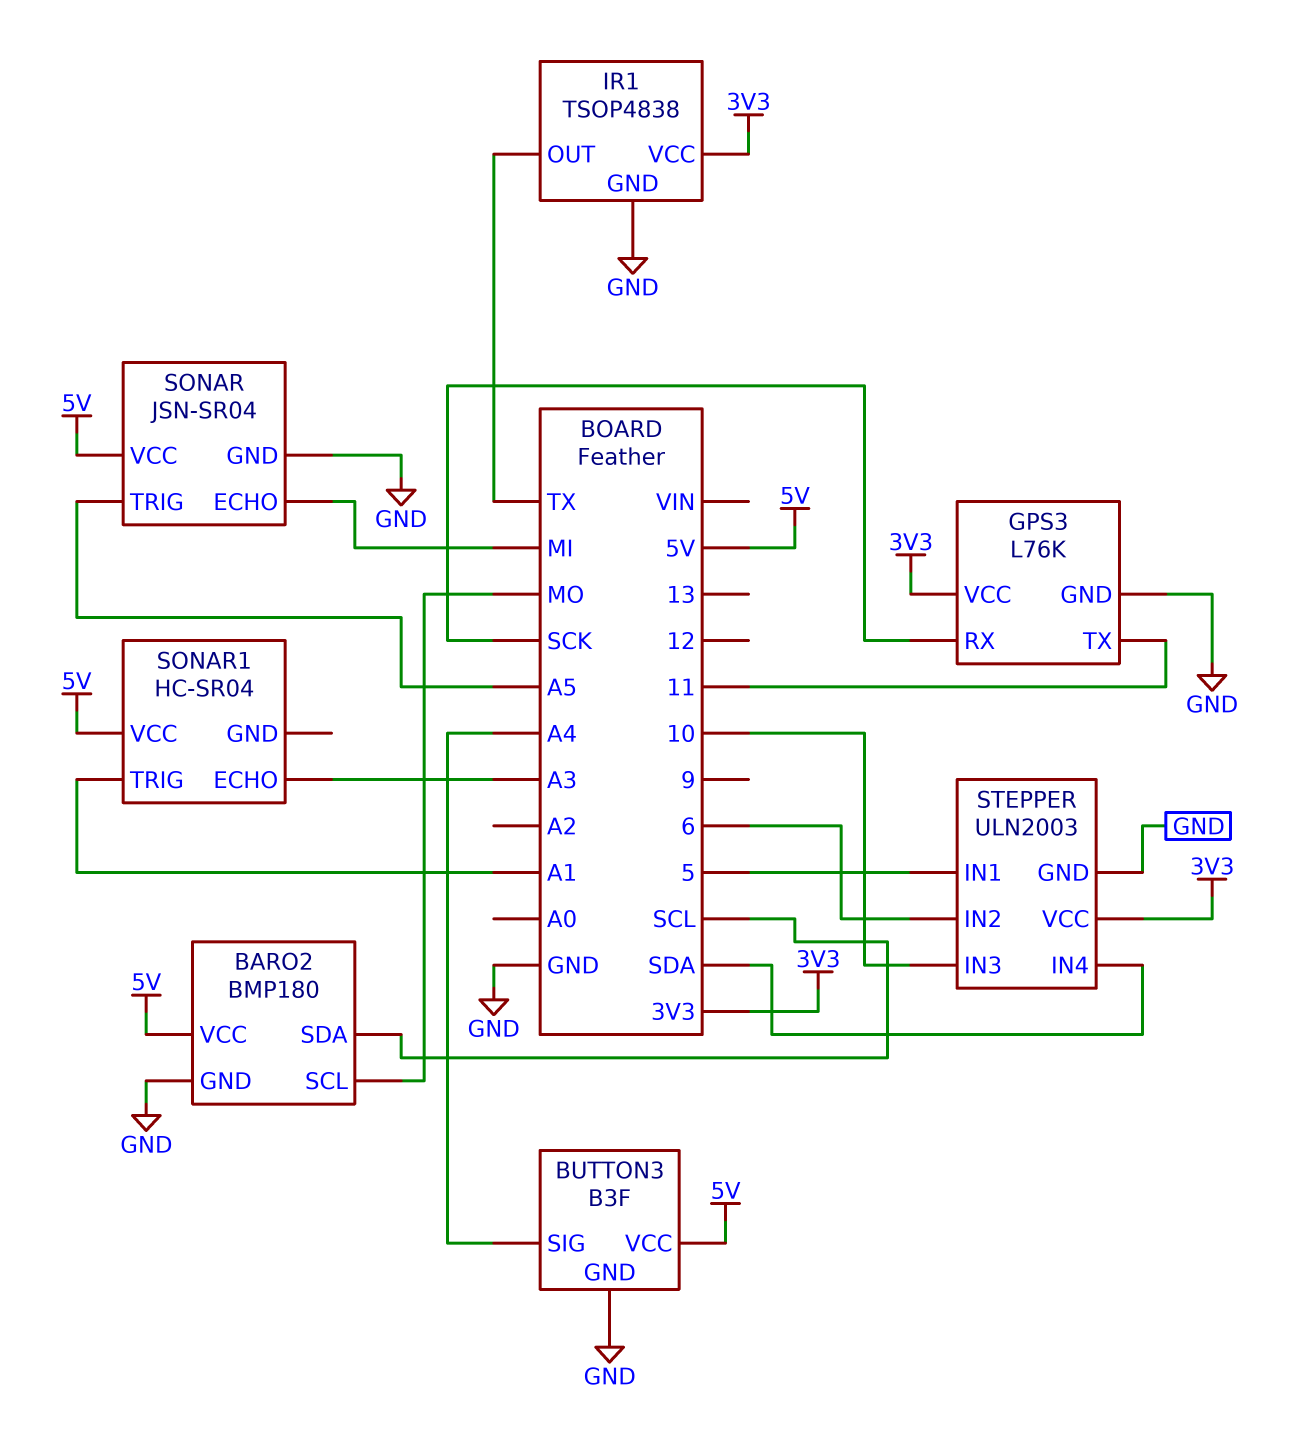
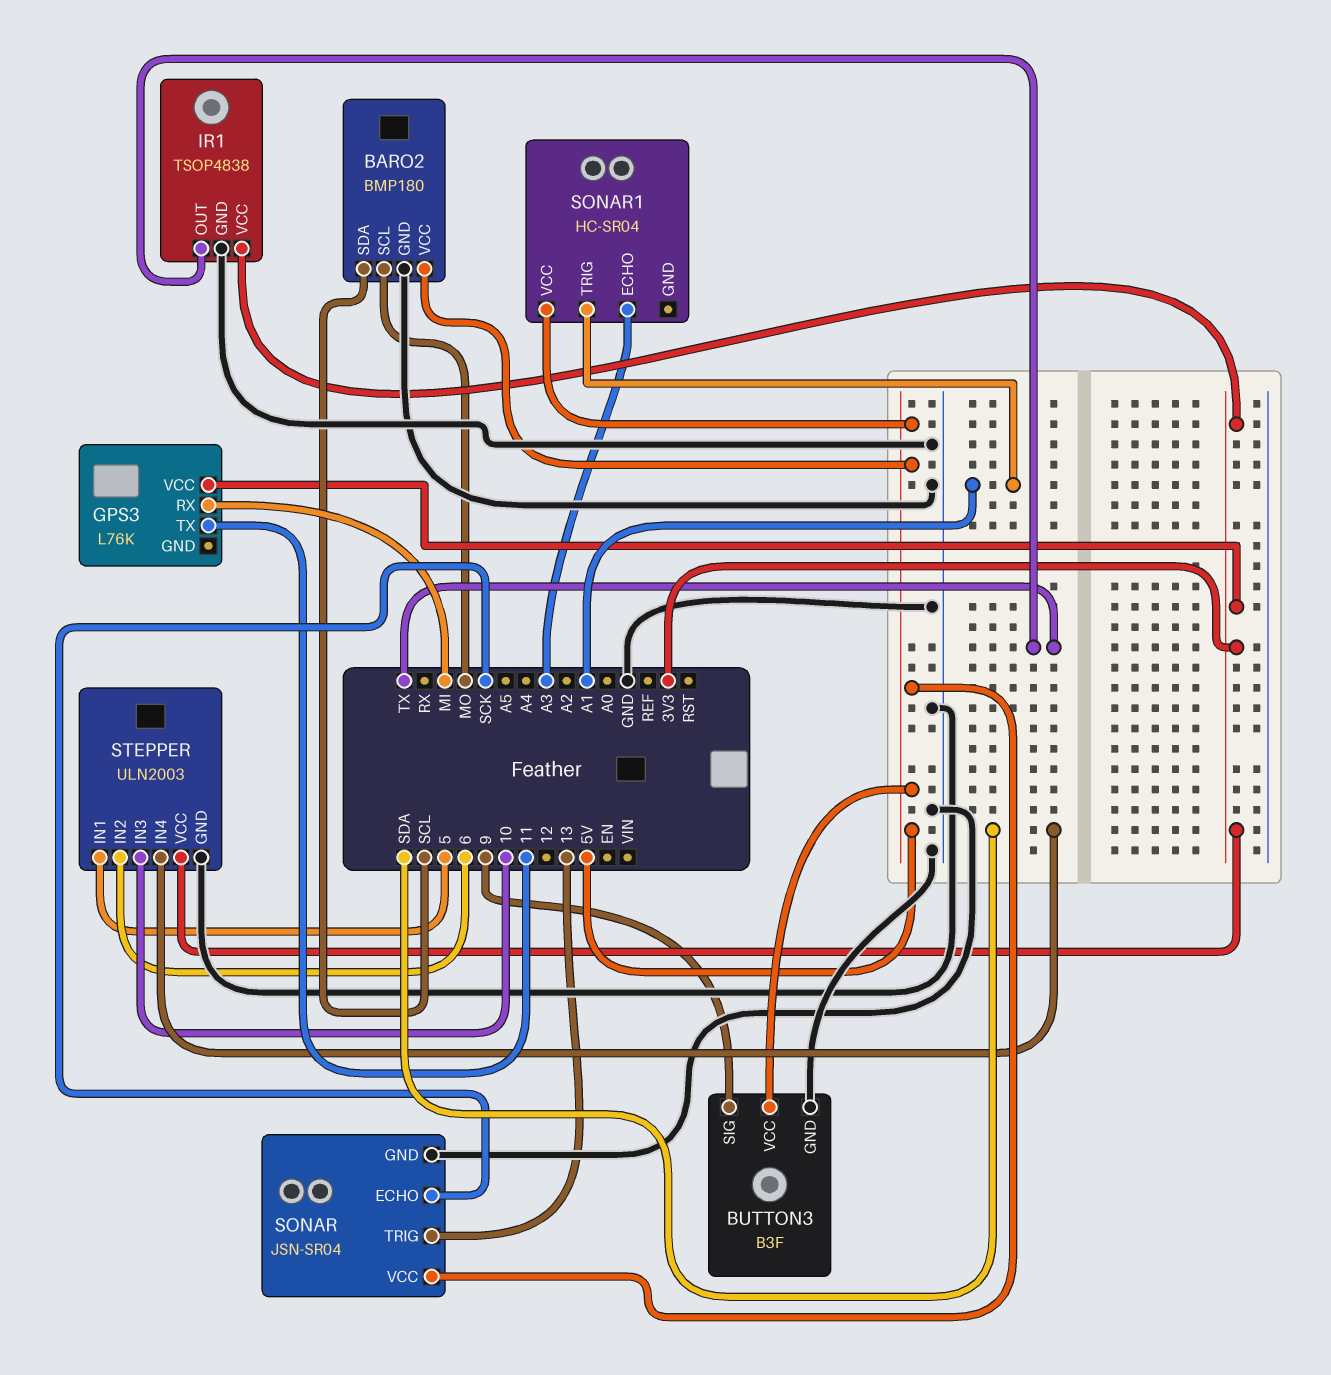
BUTTON3 pin SIG: A4 -> 9
GPS3 pin GND: GND -> none
GPS3 pin RX: SCK -> MI
SONAR pin ECHO: MI -> SCK
SONAR pin TRIG: A5 -> 13

